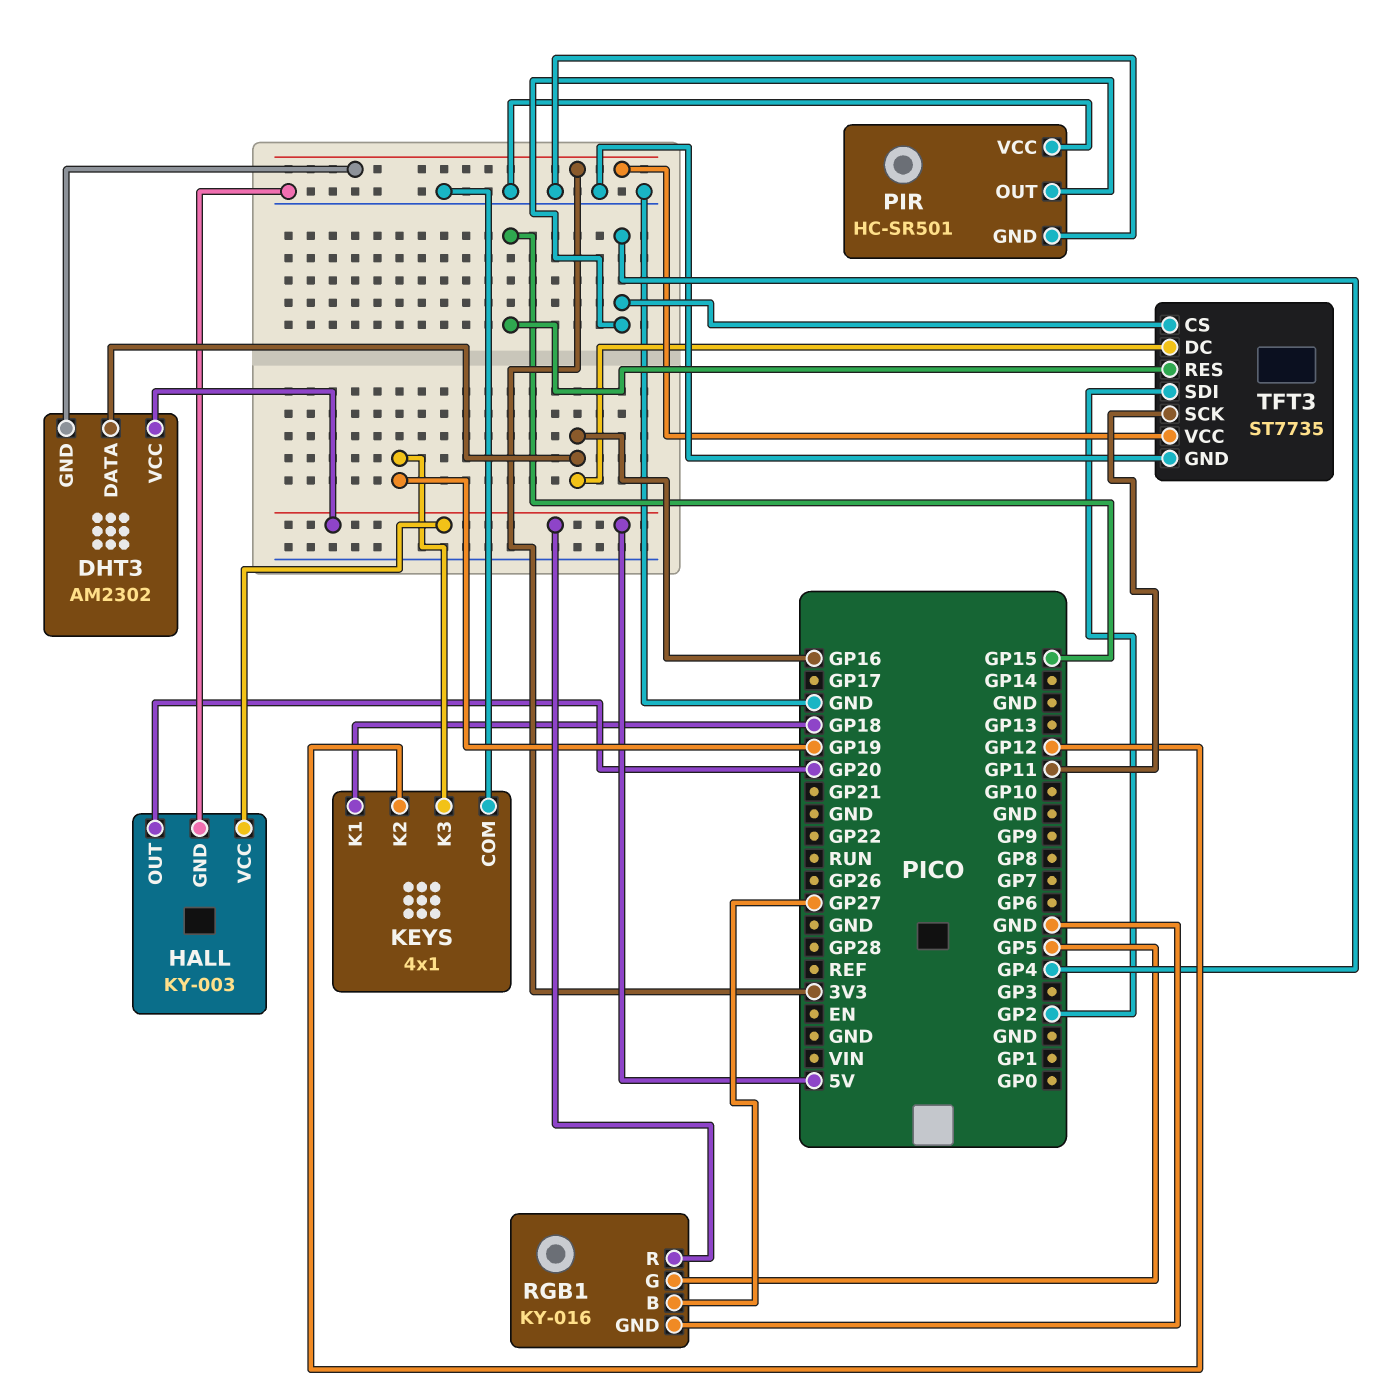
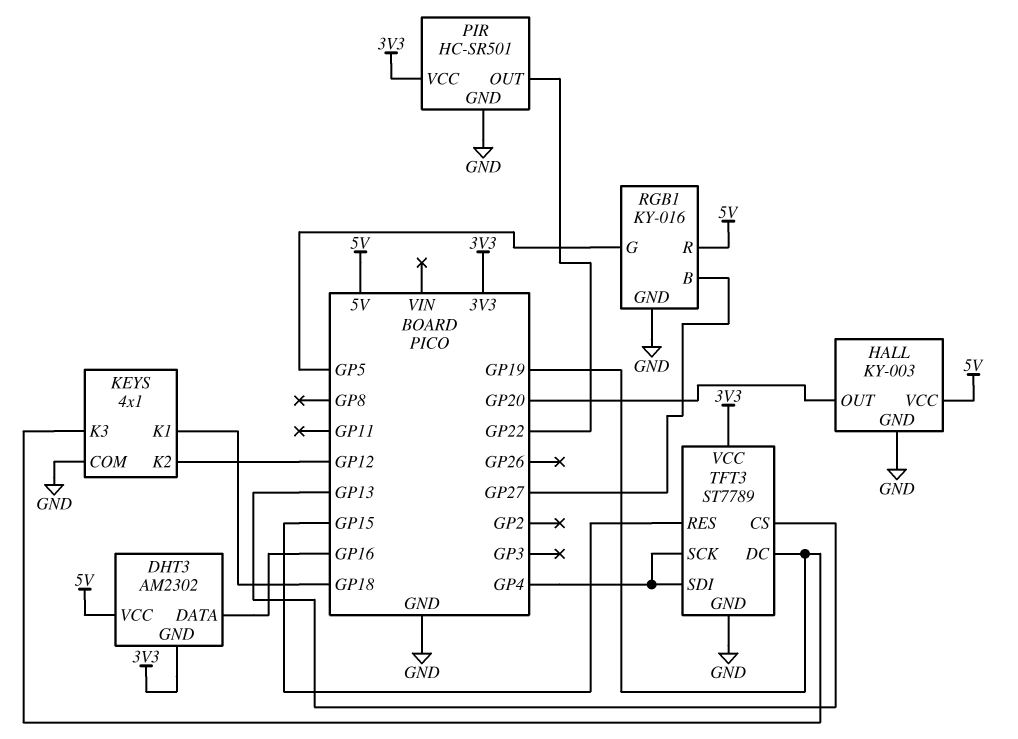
PIR pin OUT: GP4 -> GP22
PIR pin VCC: GND -> 3V3
TFT3: ST7735 -> ST7789
TFT3 pin CS: GP4 -> GP13
TFT3 pin DC: GP16 -> GP19
TFT3 pin SCK: GP11 -> GP4
TFT3 pin SDI: GP2 -> GP4

